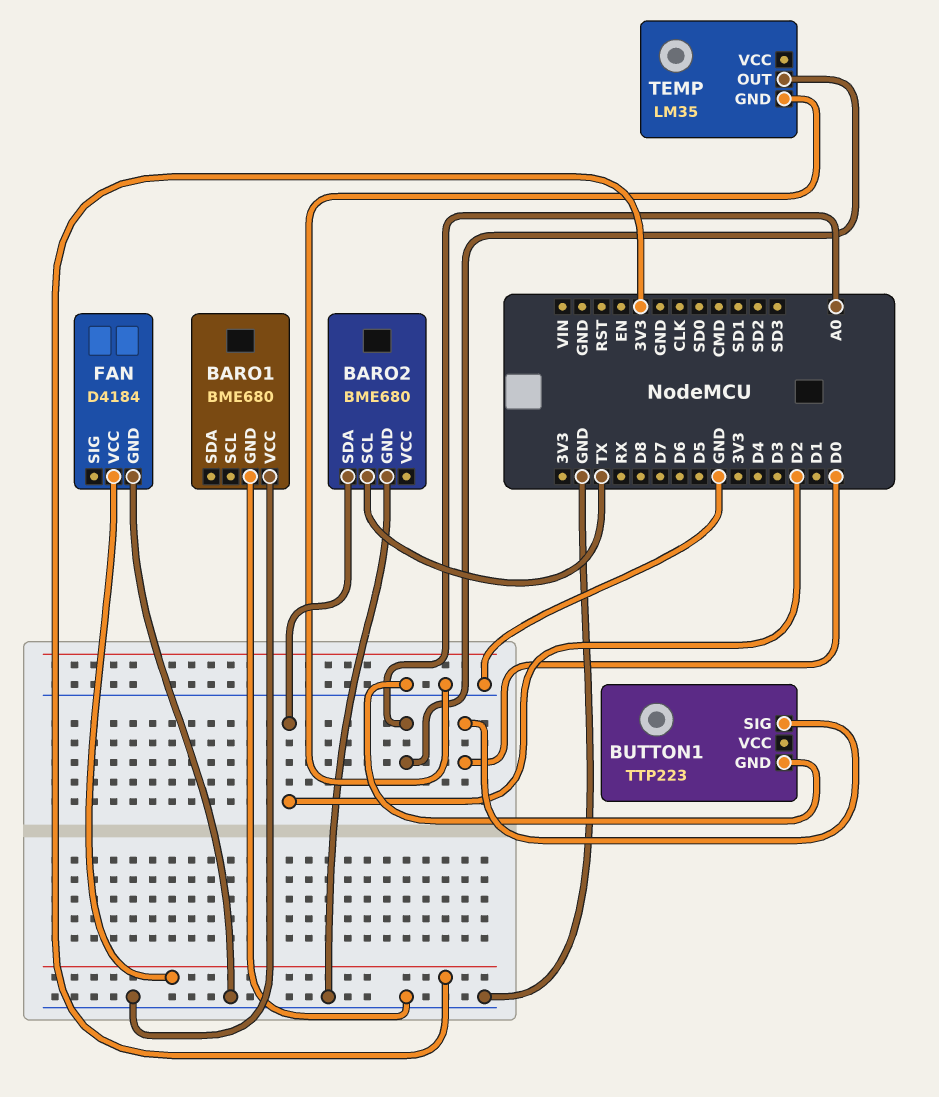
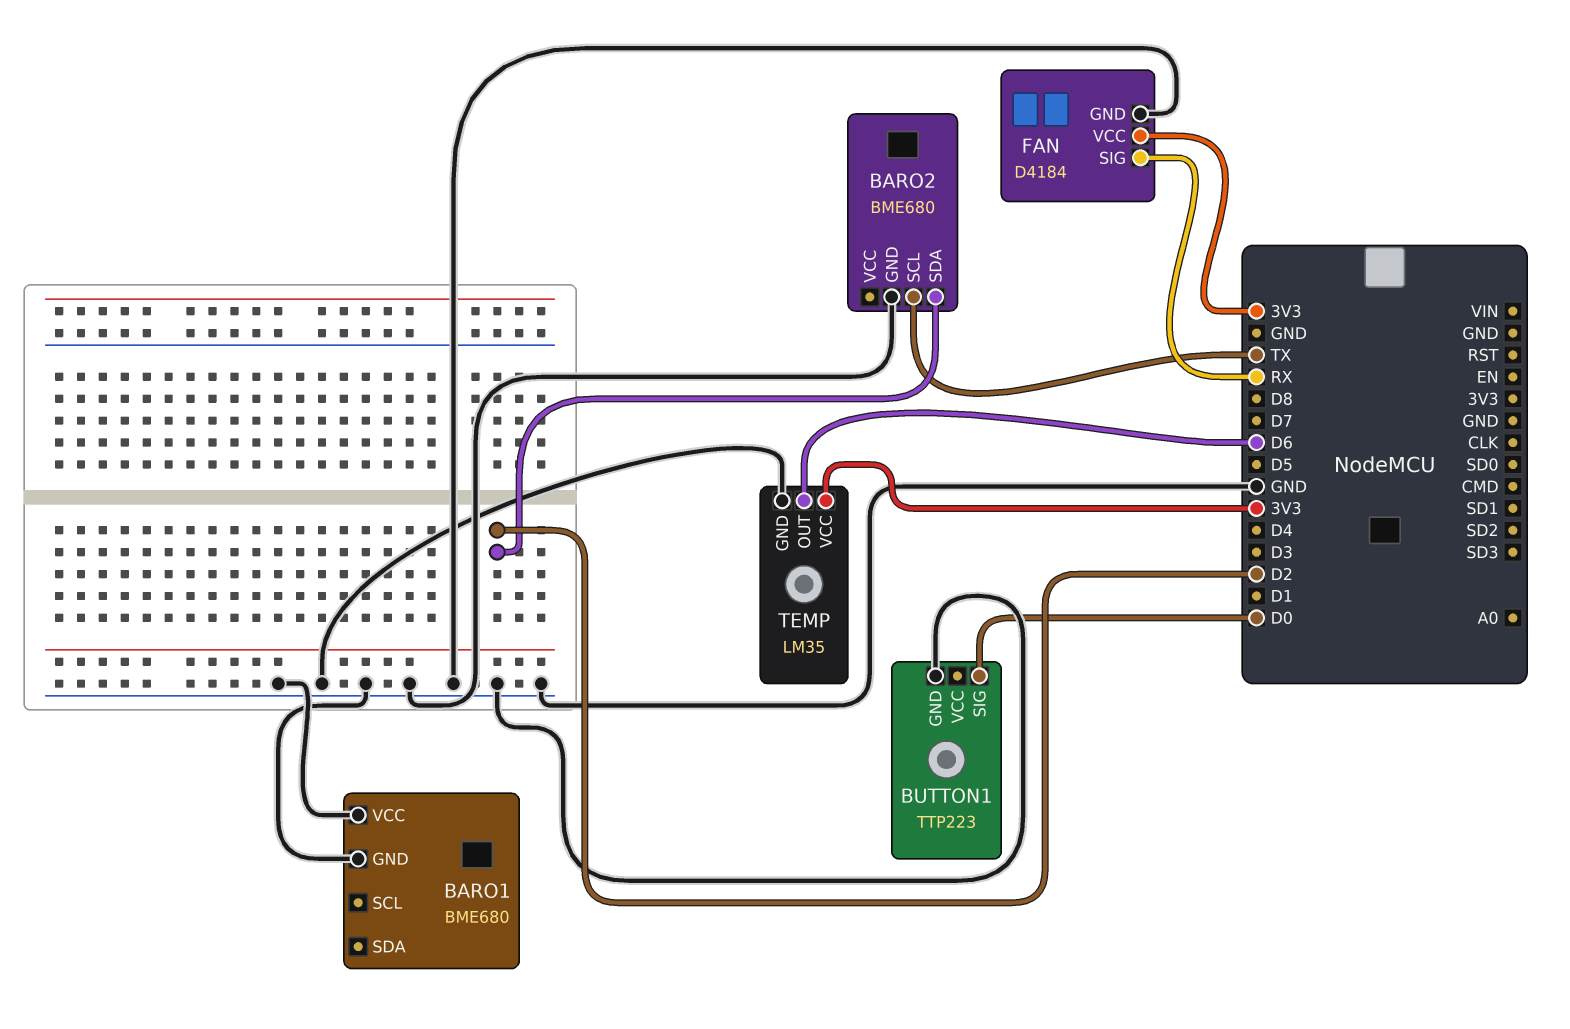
FAN pin SIG: none -> RX
TEMP pin OUT: A0 -> D6
TEMP pin VCC: none -> 3V3

